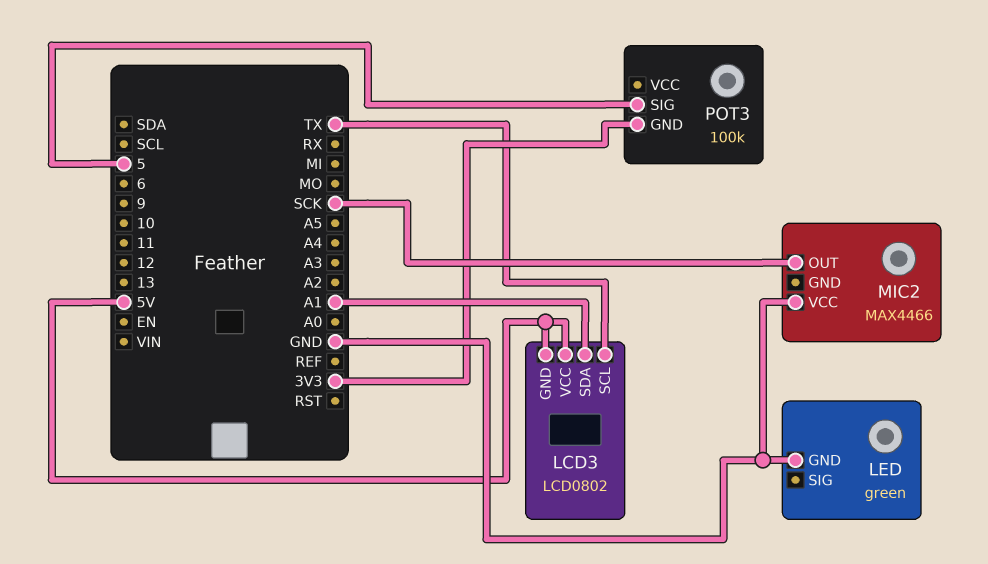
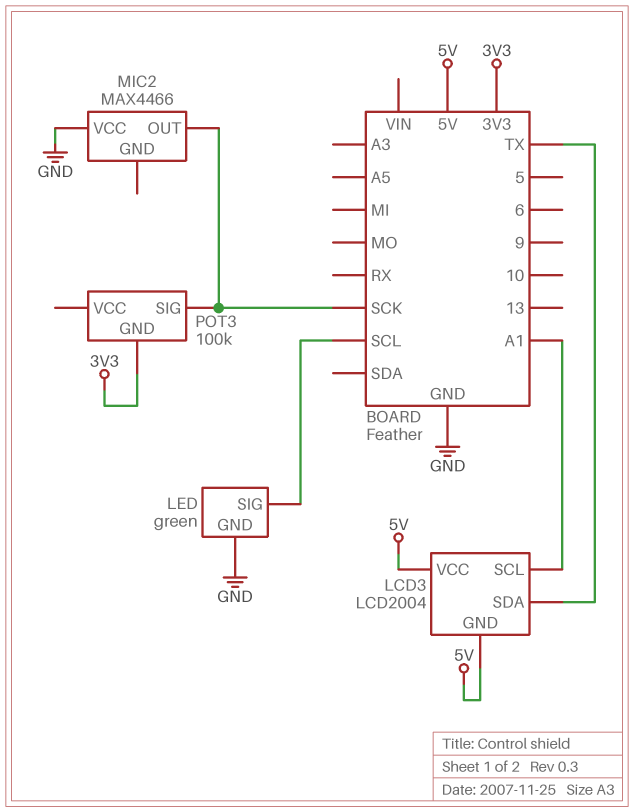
LCD3: LCD0802 -> LCD2004
LCD3 pin SCL: TX -> A1
LCD3 pin SDA: A1 -> TX
LED pin SIG: none -> SCL
POT3 pin SIG: 5 -> SCK

